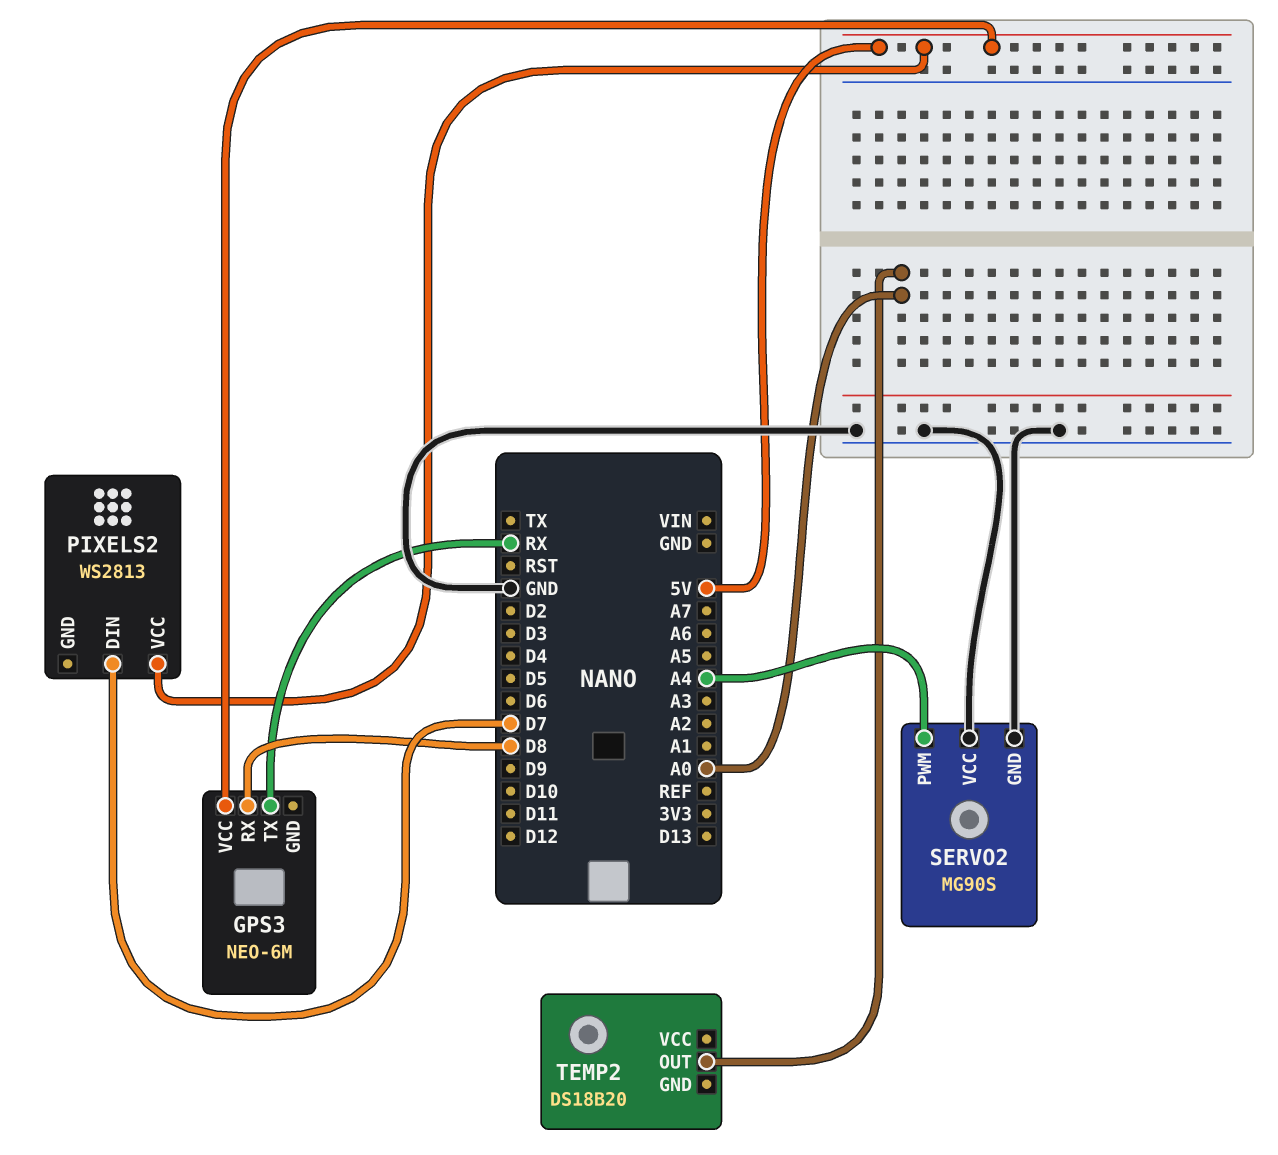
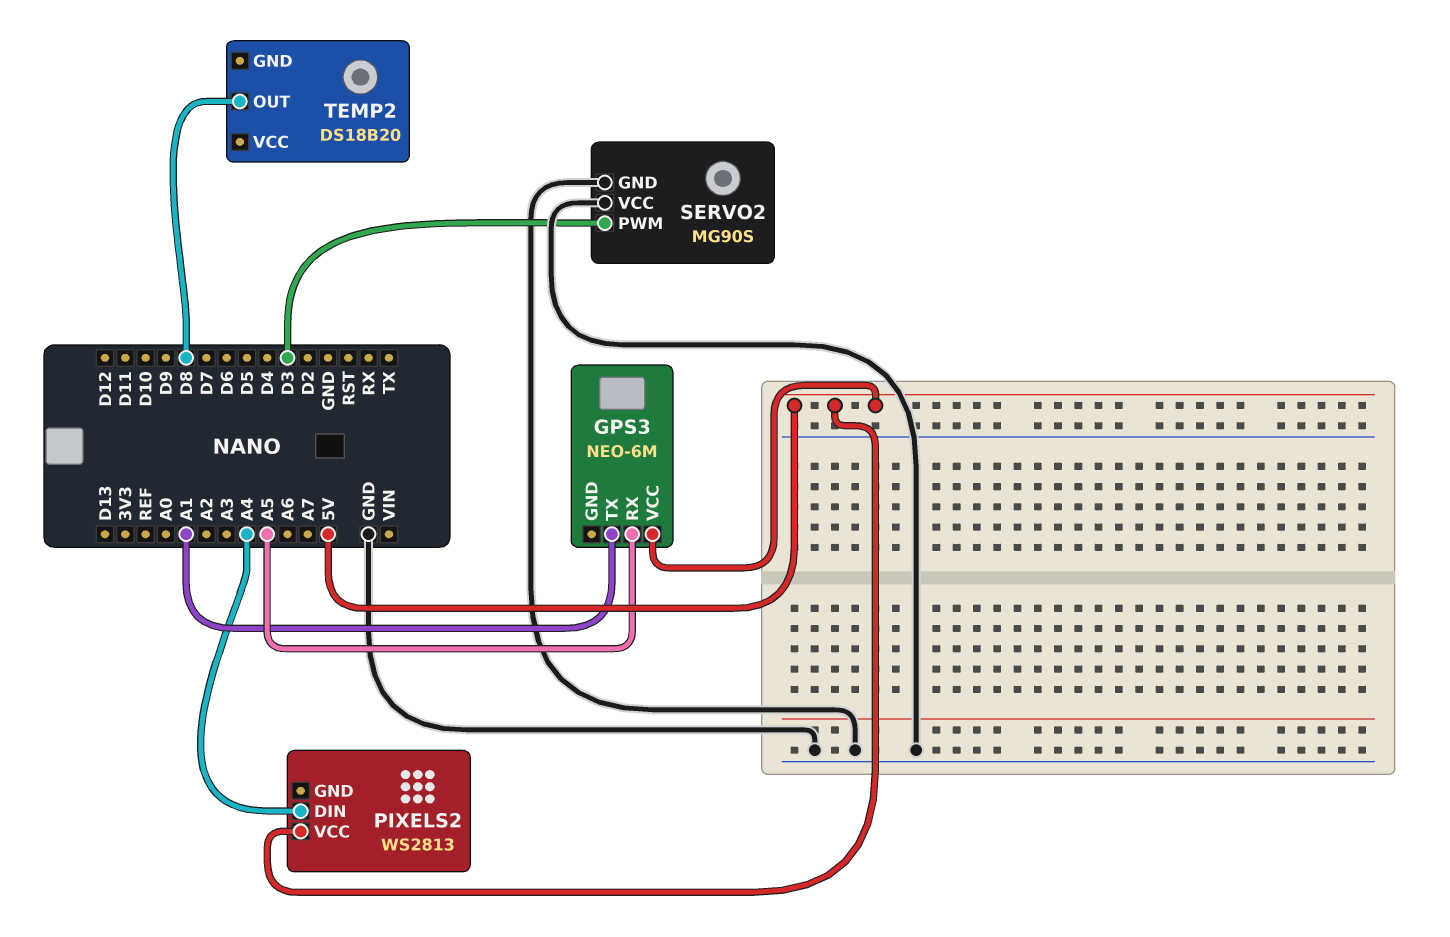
GPS3 pin RX: D8 -> A5
GPS3 pin TX: RX -> A1
PIXELS2 pin DIN: D7 -> A4
SERVO2 pin PWM: A4 -> D3
TEMP2 pin OUT: A0 -> D8

